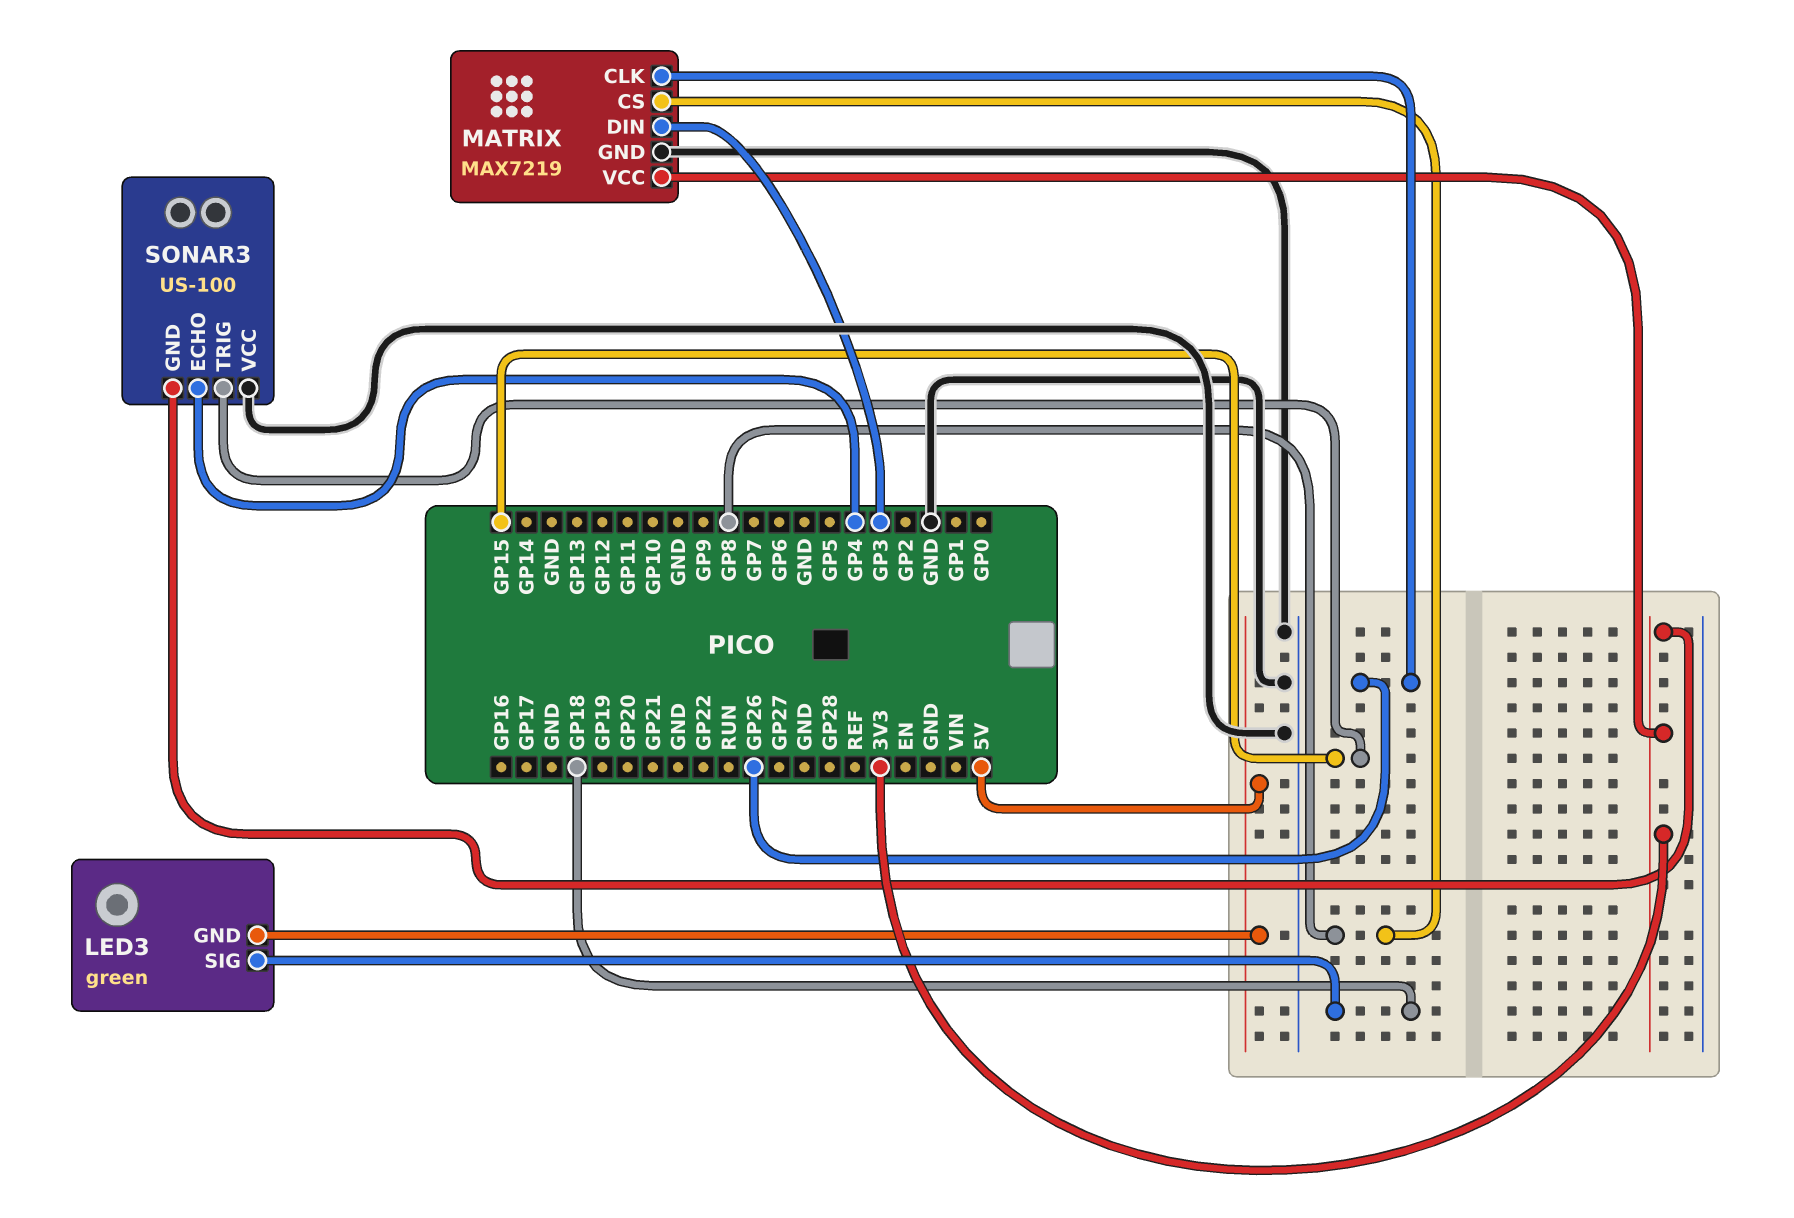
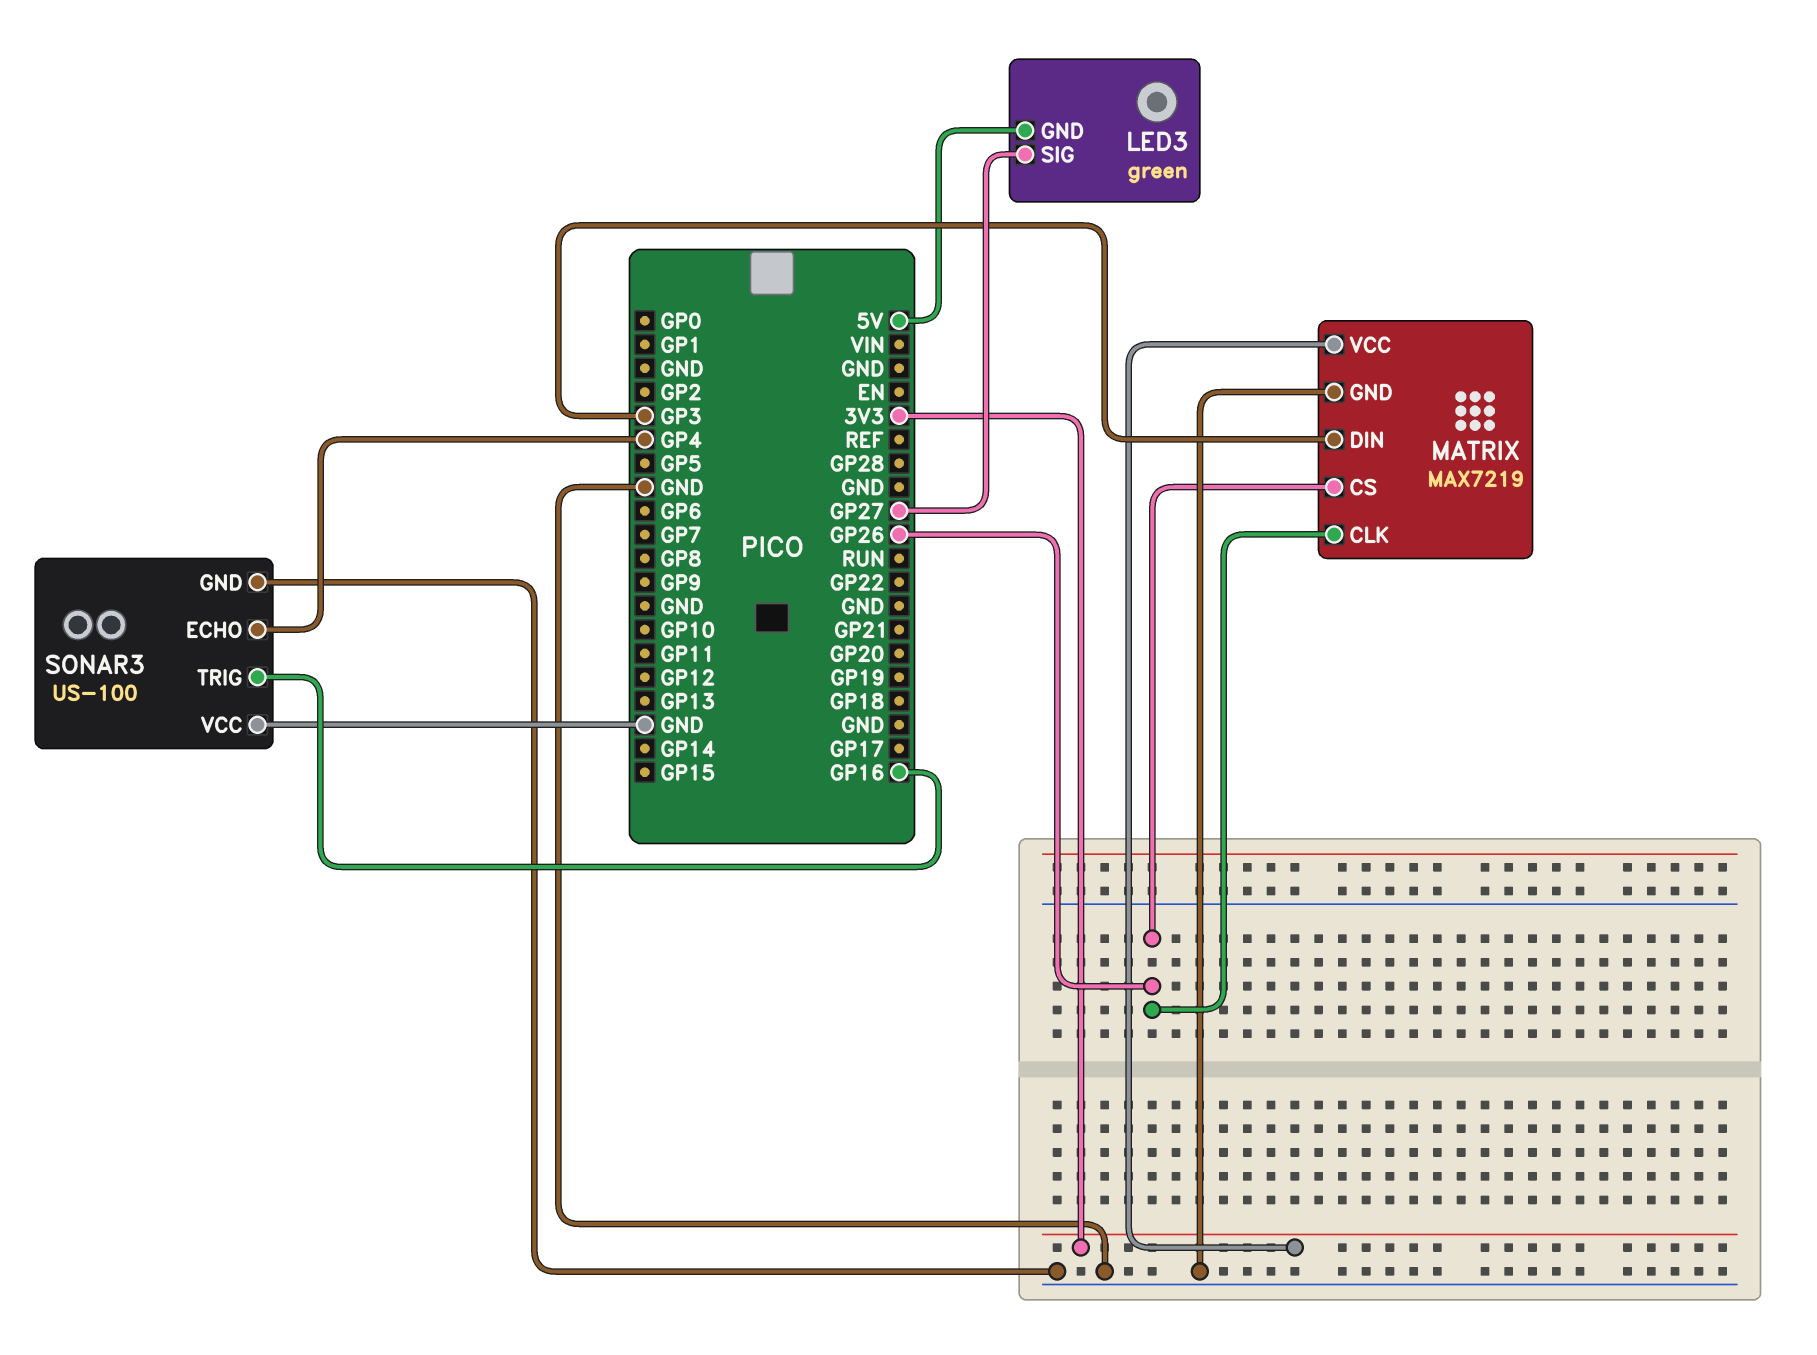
LED3 pin SIG: GP18 -> GP27
MATRIX pin CS: GP8 -> GP26
SONAR3 pin GND: 3V3 -> GND
SONAR3 pin TRIG: GP15 -> GP16

